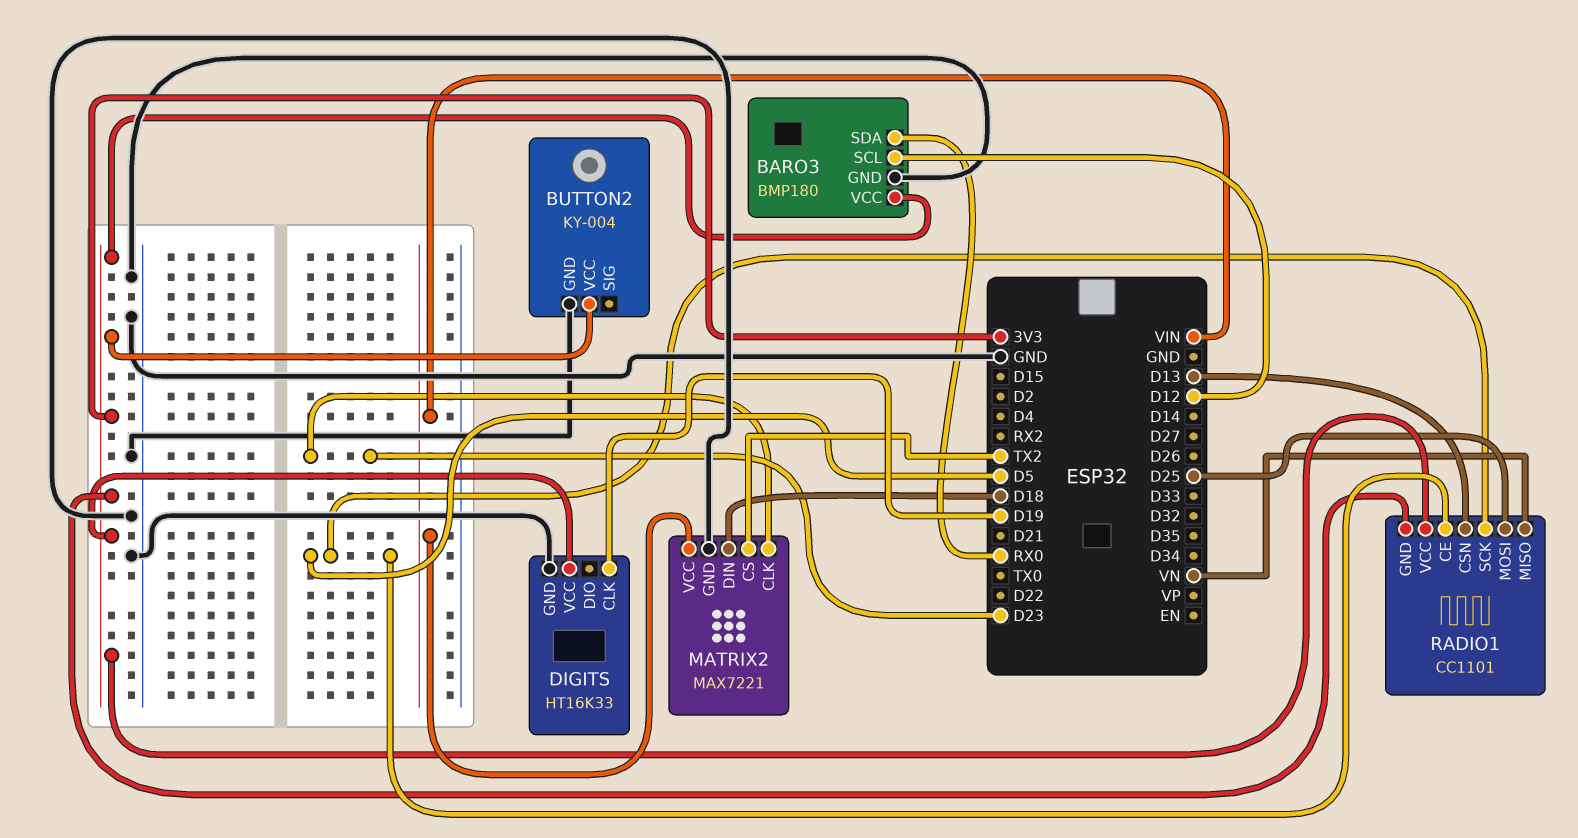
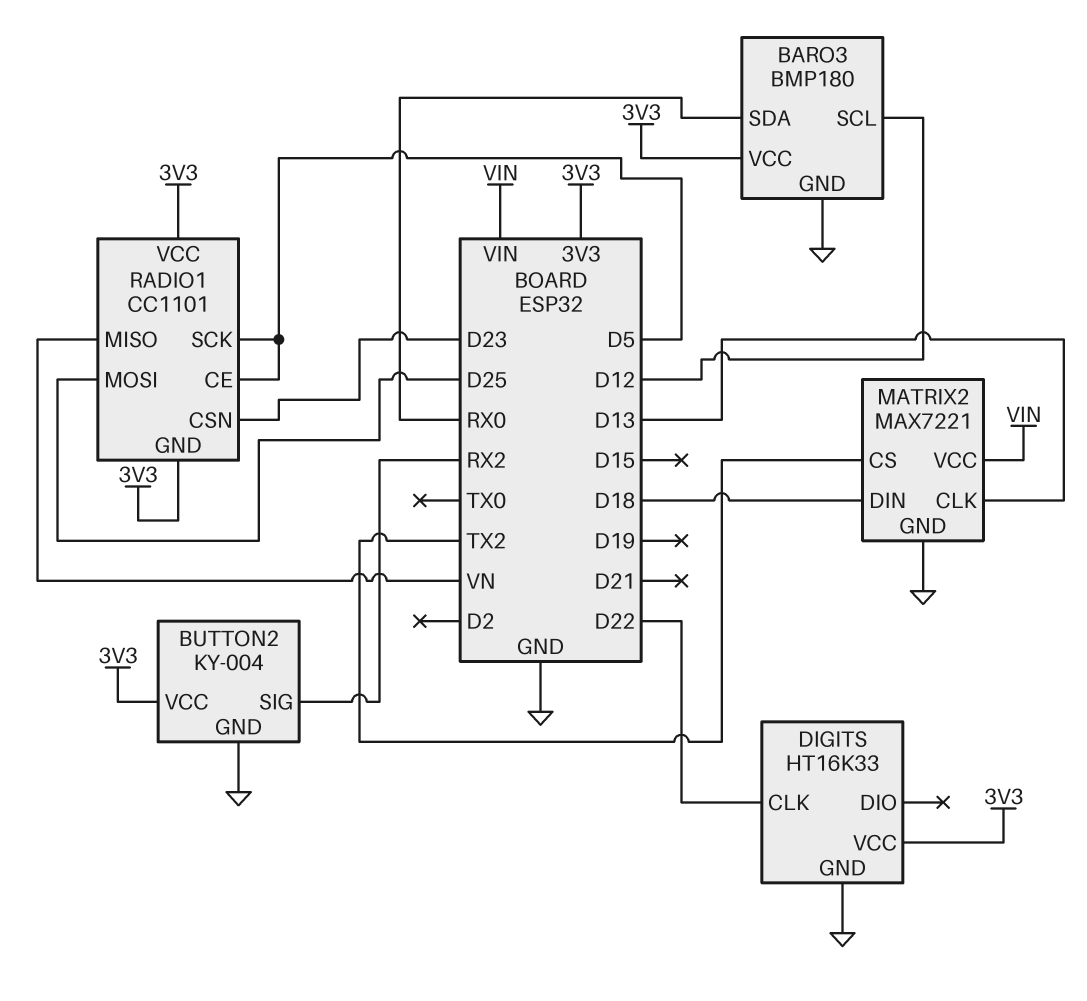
BUTTON2 pin SIG: none -> RX2
DIGITS pin CLK: D19 -> D22
MATRIX2 pin CLK: D23 -> D13
RADIO1 pin CSN: D13 -> D23

